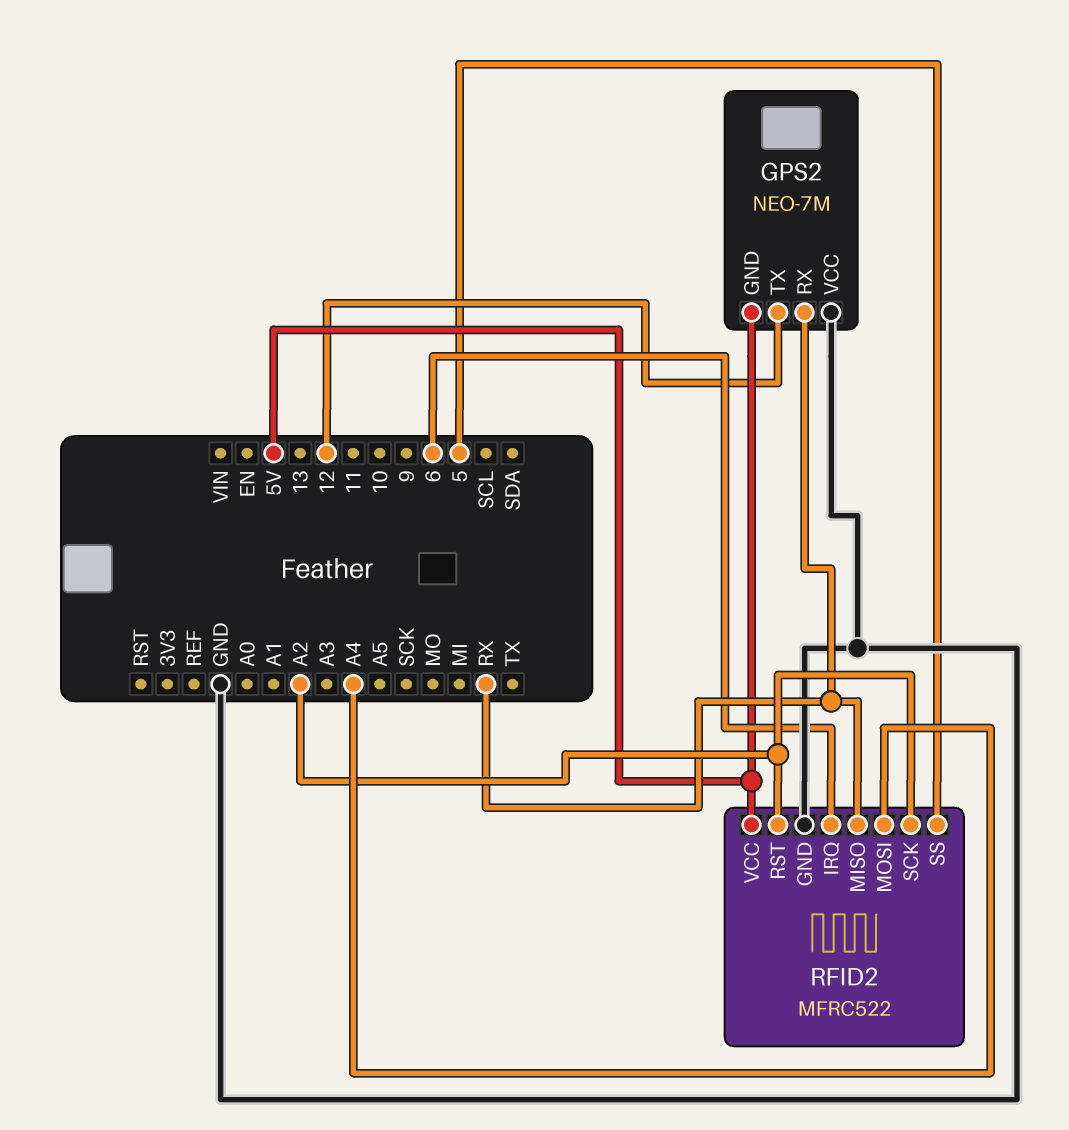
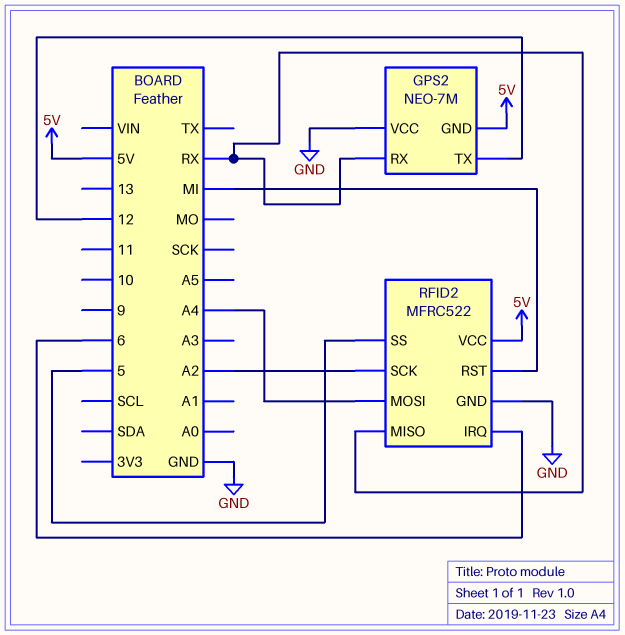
RFID2 pin RST: A2 -> MI

